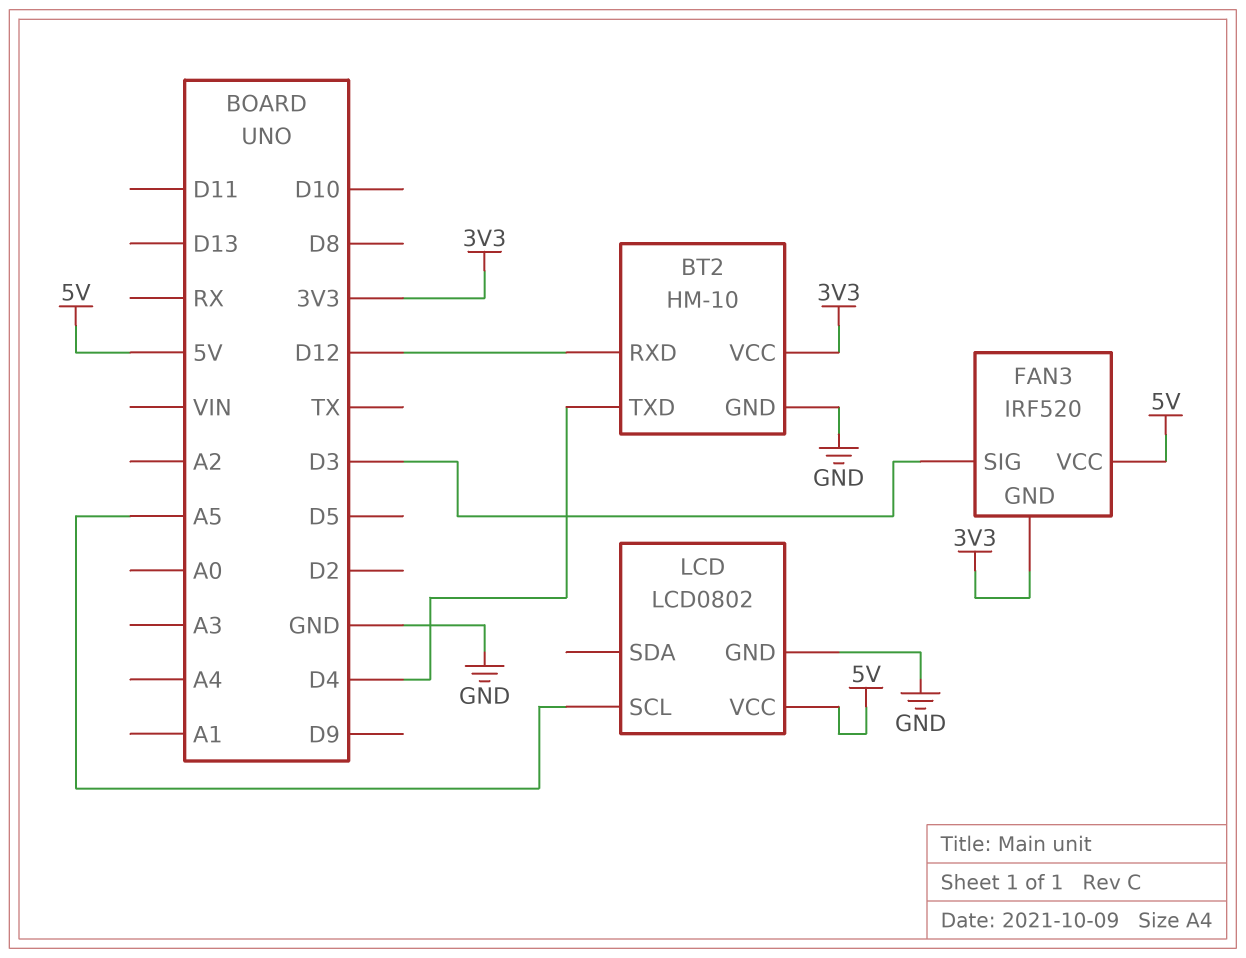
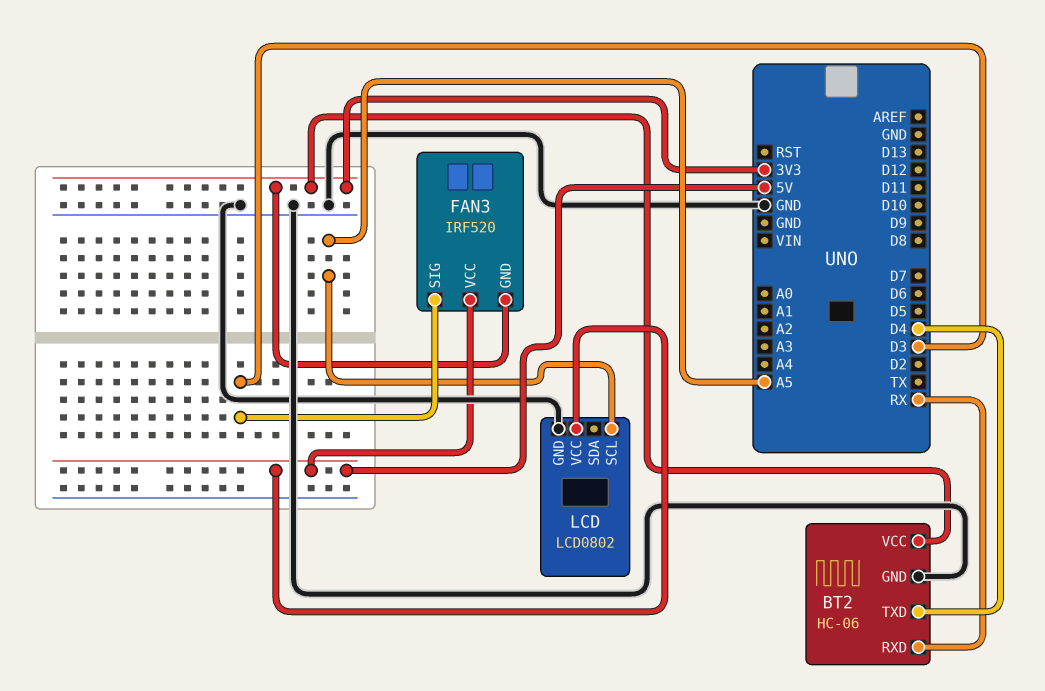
BT2: HM-10 -> HC-06
BT2 pin RXD: D12 -> RX

